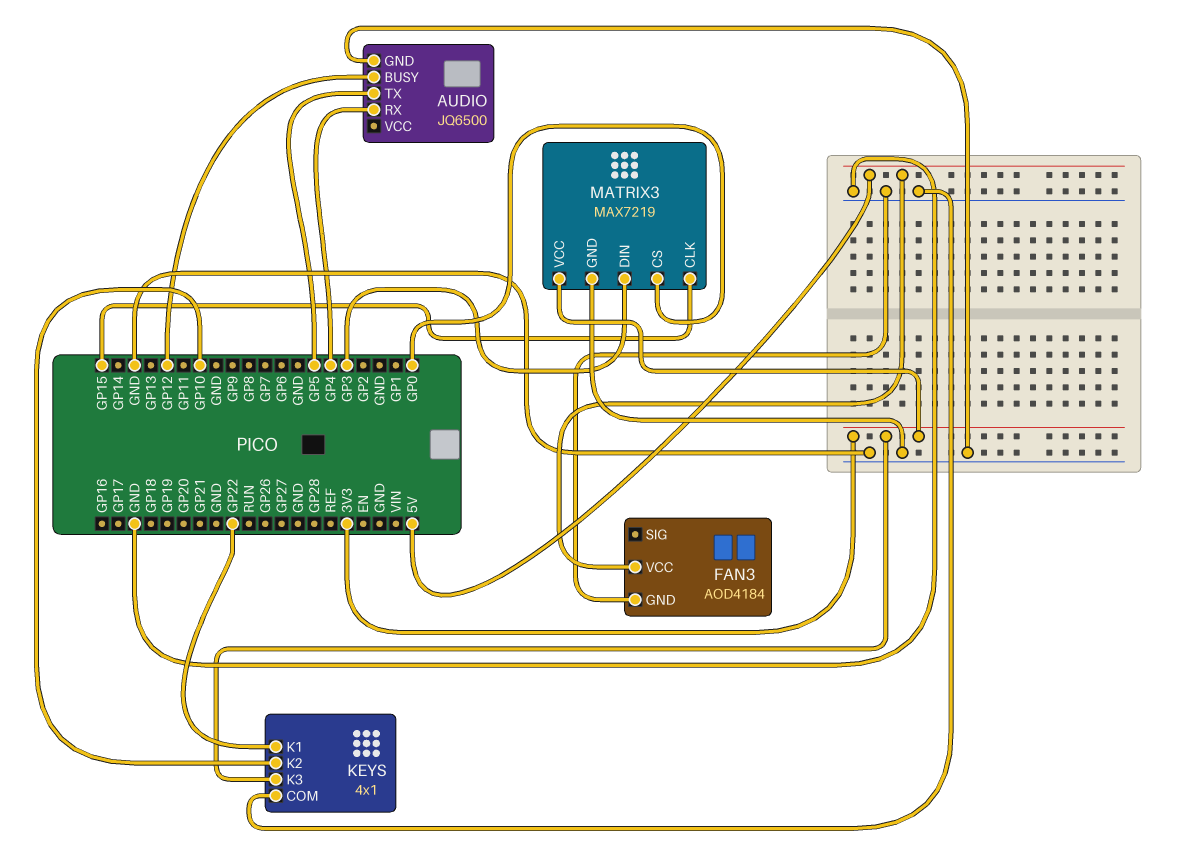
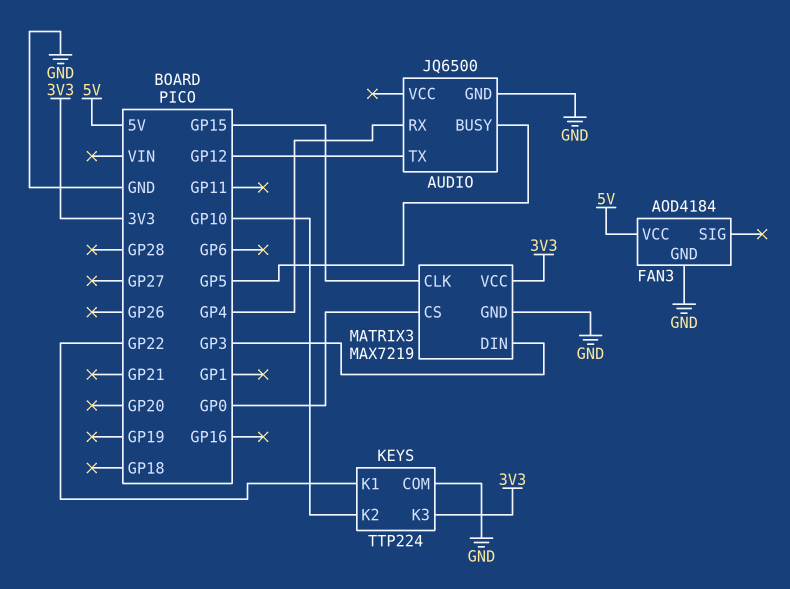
AUDIO pin BUSY: GP12 -> GP5
AUDIO pin TX: GP5 -> GP12
KEYS: 4x1 -> TTP224

